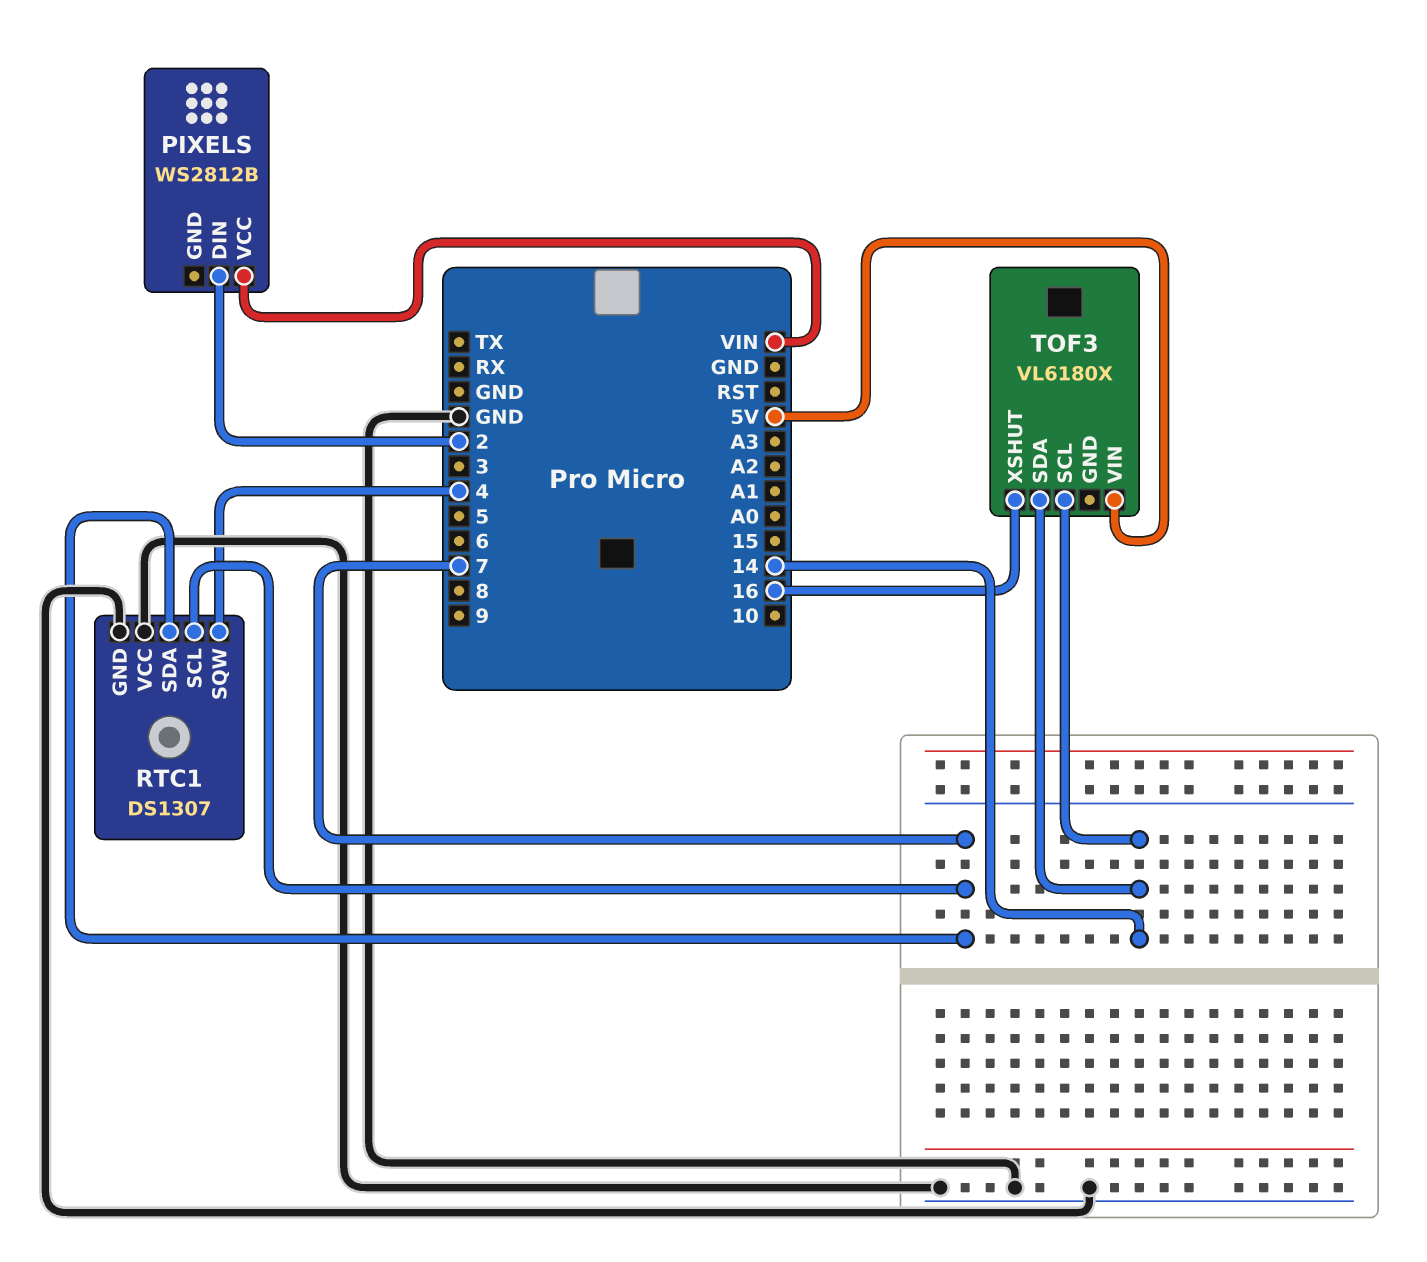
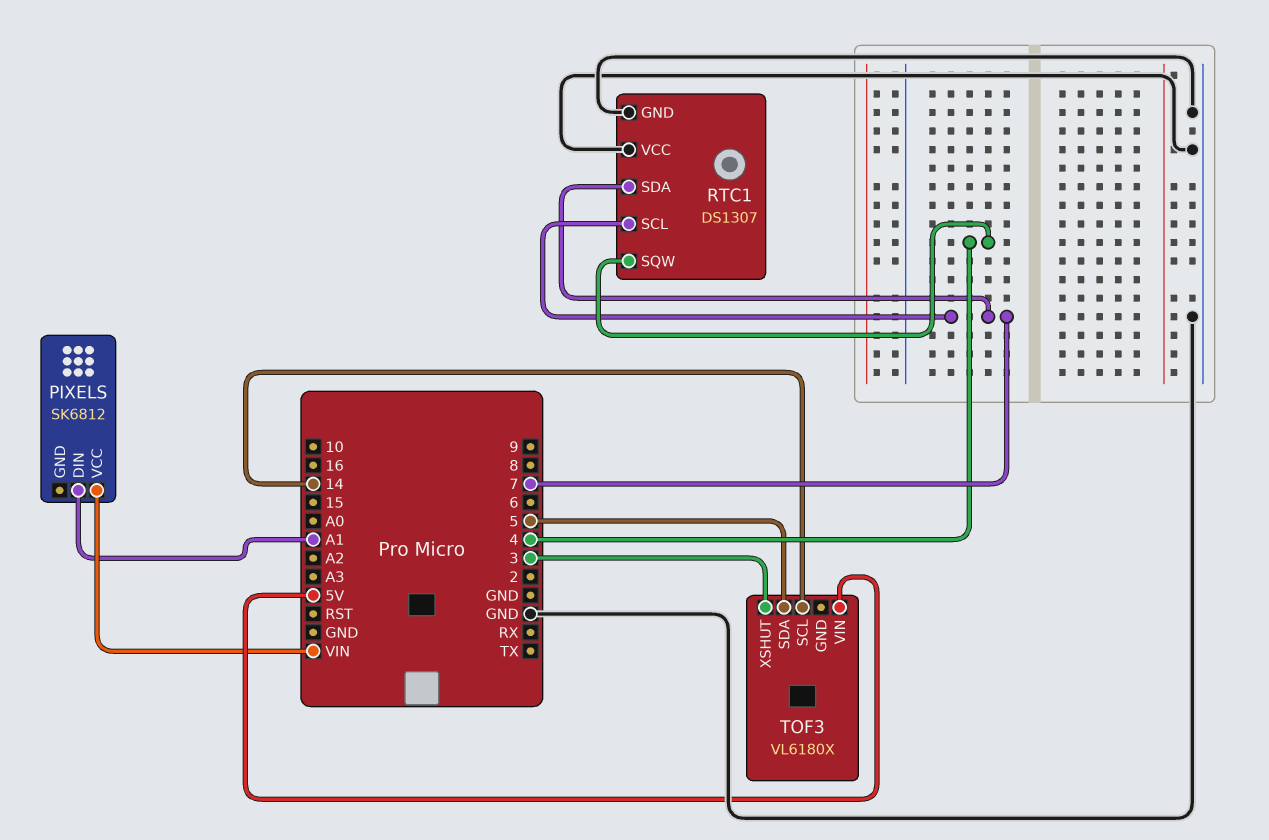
PIXELS: WS2812B -> SK6812
PIXELS pin DIN: 2 -> A1
TOF3 pin SDA: 14 -> 5
TOF3 pin XSHUT: 16 -> 3

